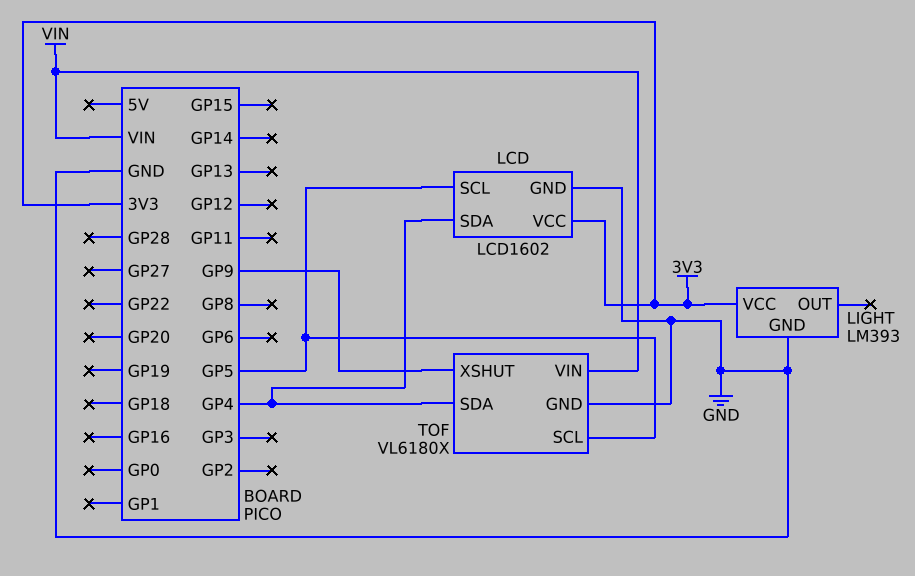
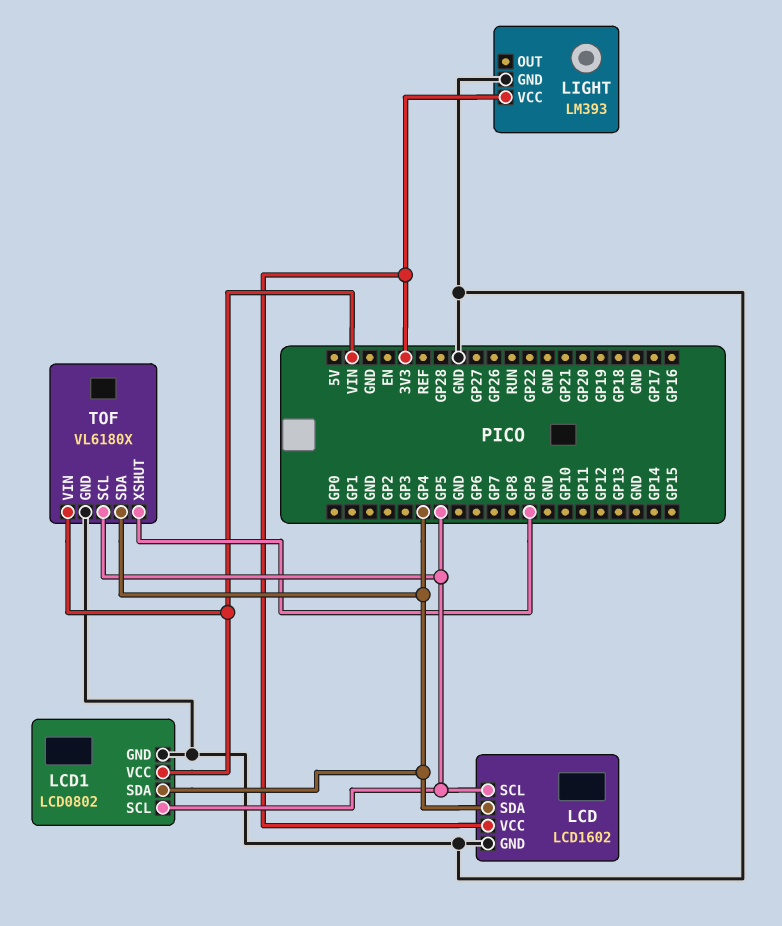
LCD1: none -> LCD0802
LCD1 pin GND: none -> GND
LCD1 pin SCL: none -> GP5
LCD1 pin SDA: none -> GP4
LCD1 pin VCC: none -> VIN

